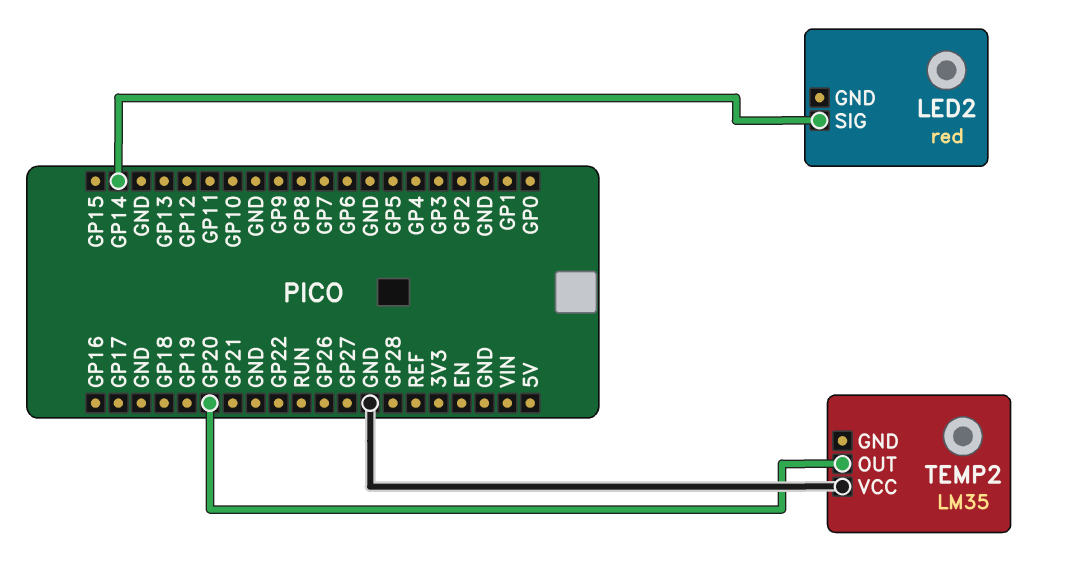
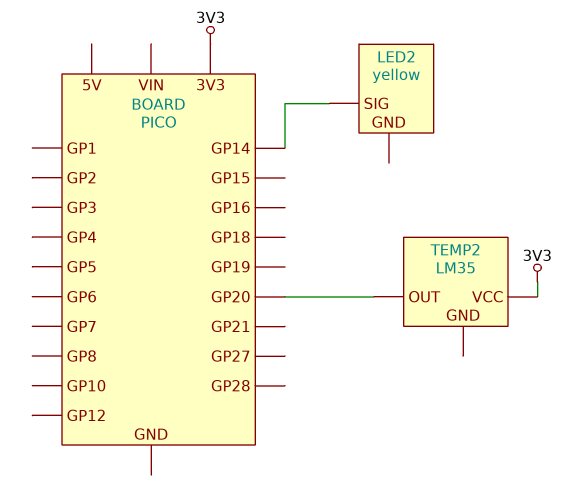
LED2: red -> yellow
TEMP2 pin VCC: GND -> 3V3

